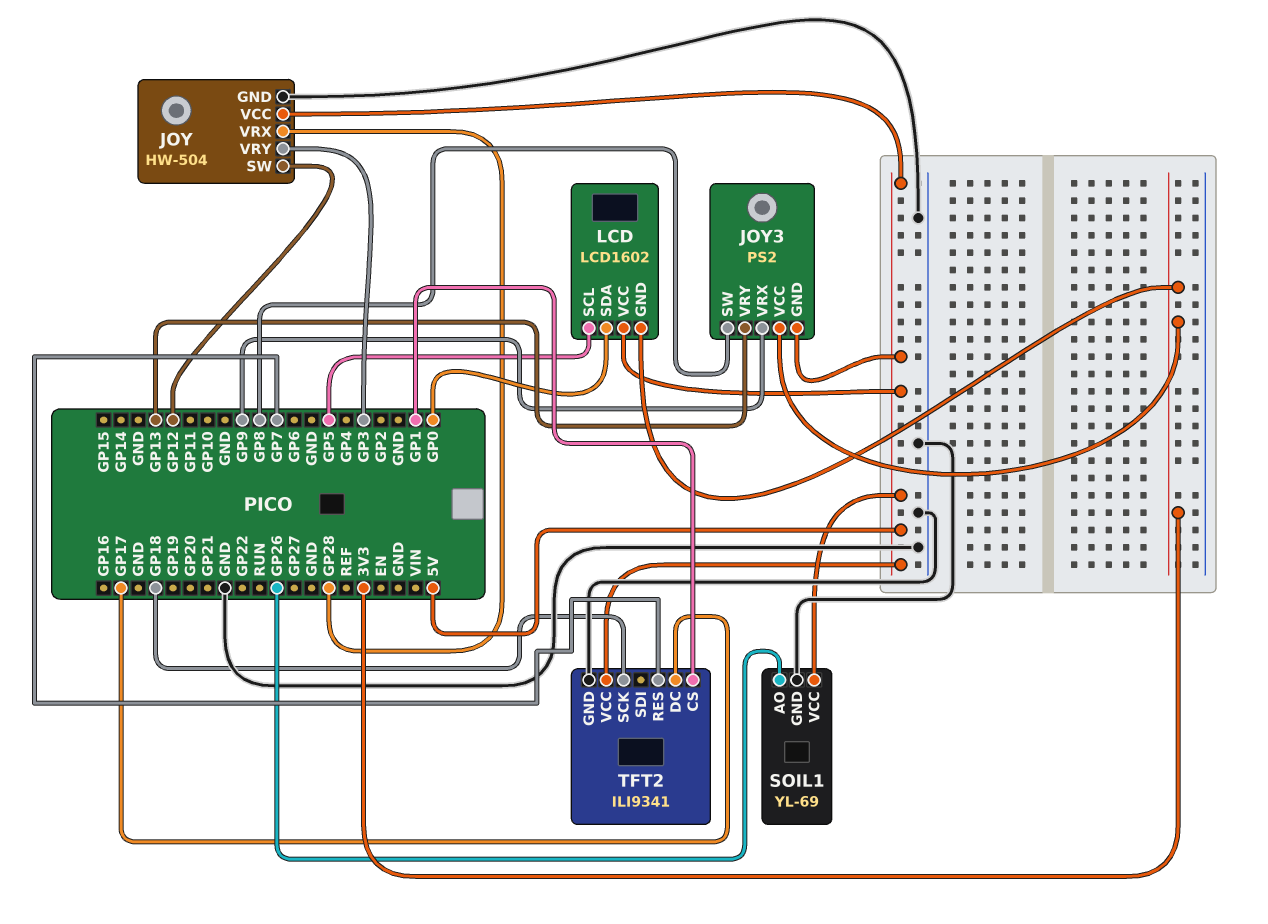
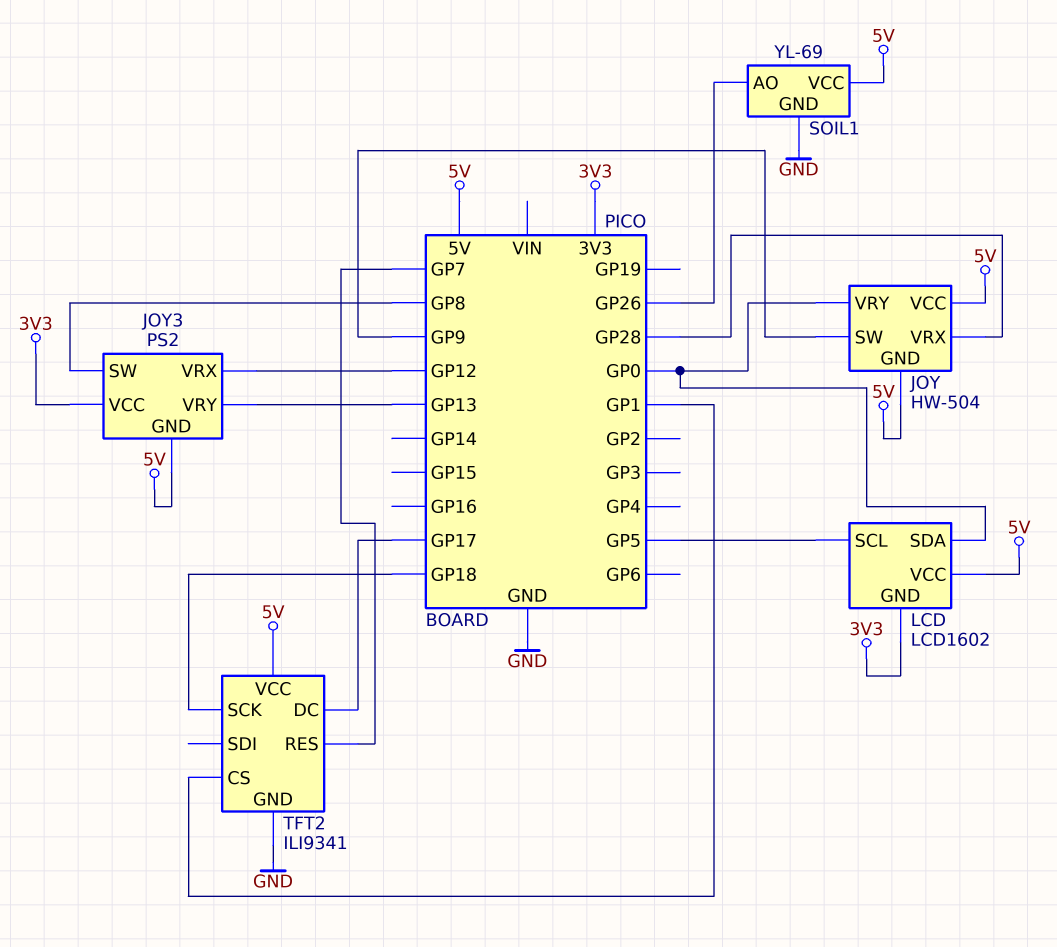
JOY pin GND: GND -> 5V
JOY pin SW: GP12 -> GP9
JOY pin VRY: GP3 -> GP0
JOY3 pin VRX: GP9 -> GP12

